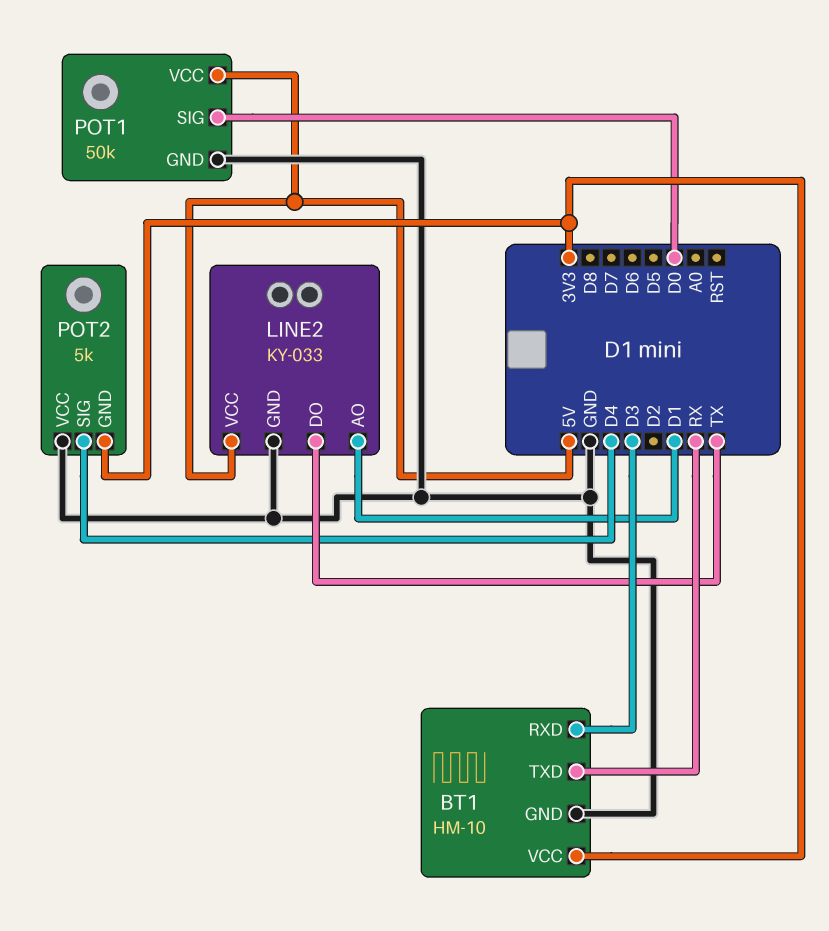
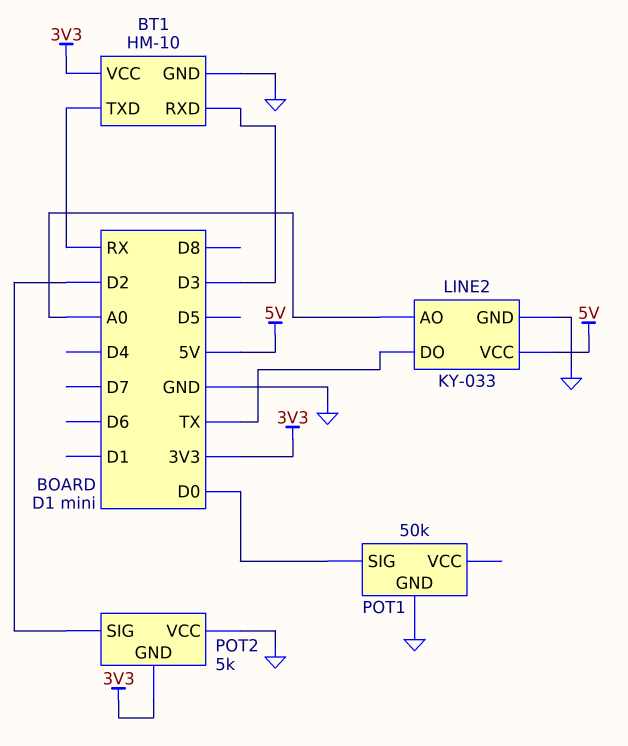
LINE2 pin AO: D1 -> A0
POT1 pin VCC: 5V -> none
POT2 pin SIG: D4 -> D2

